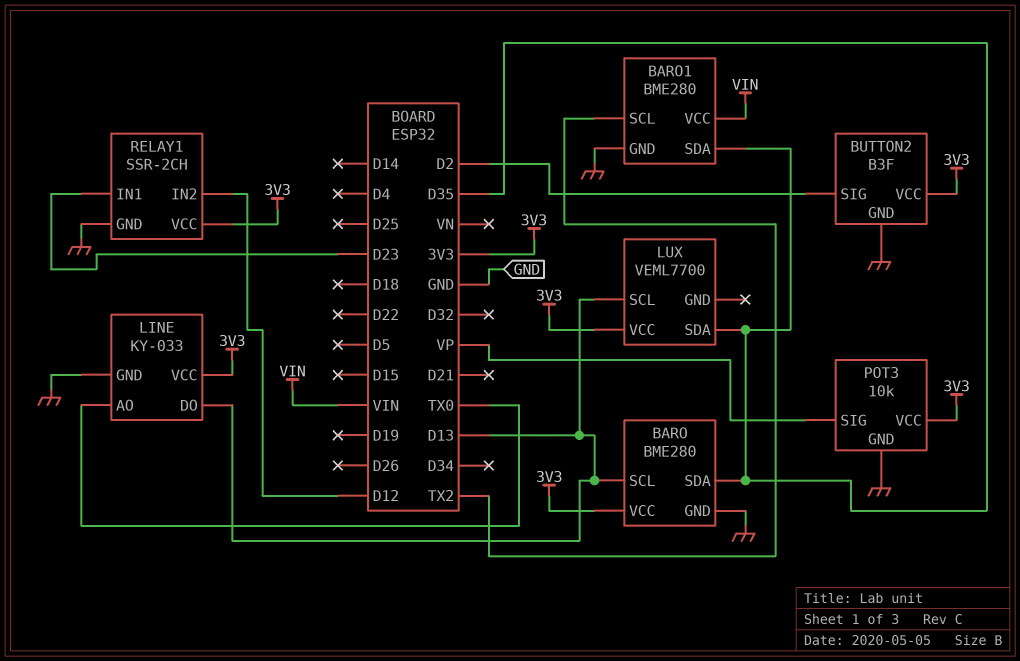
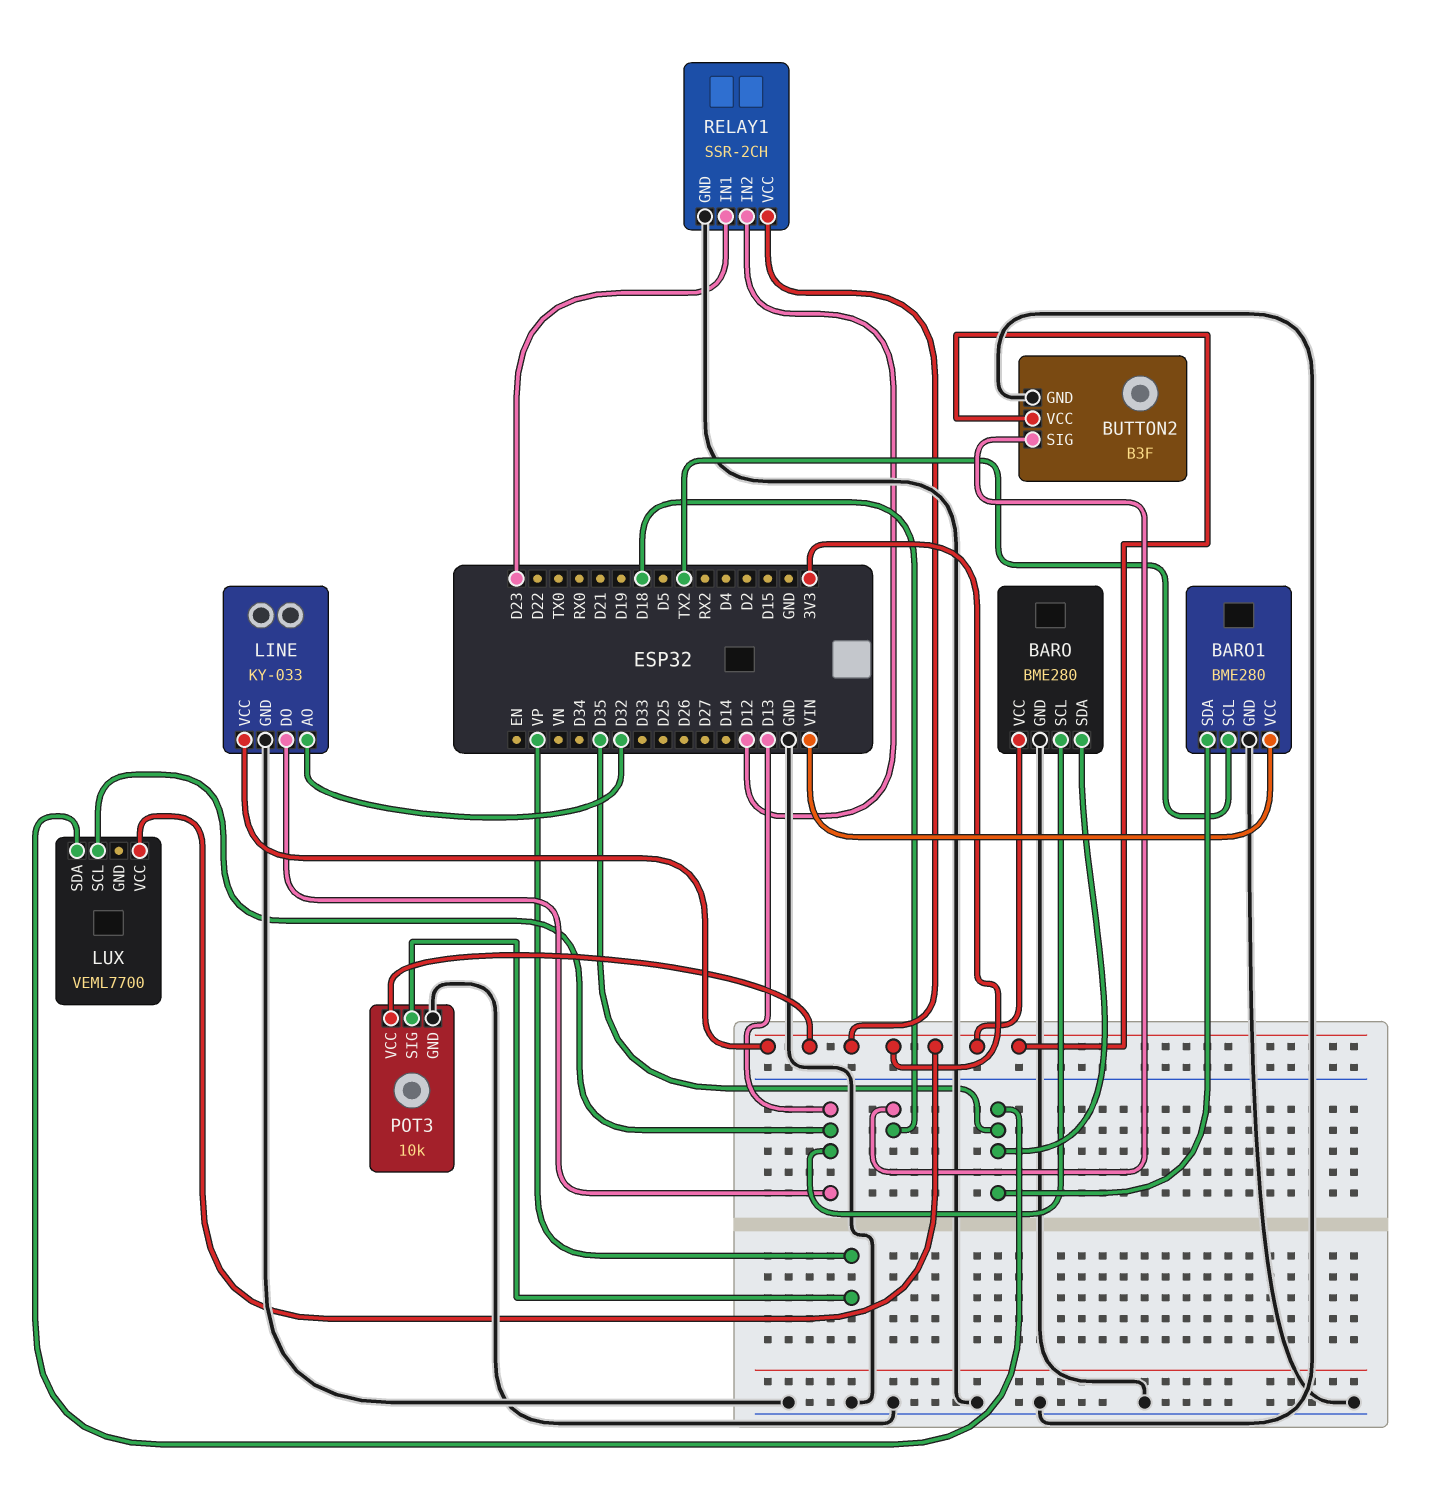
BUTTON2 pin SIG: D2 -> D18
LINE pin AO: TX0 -> D32

